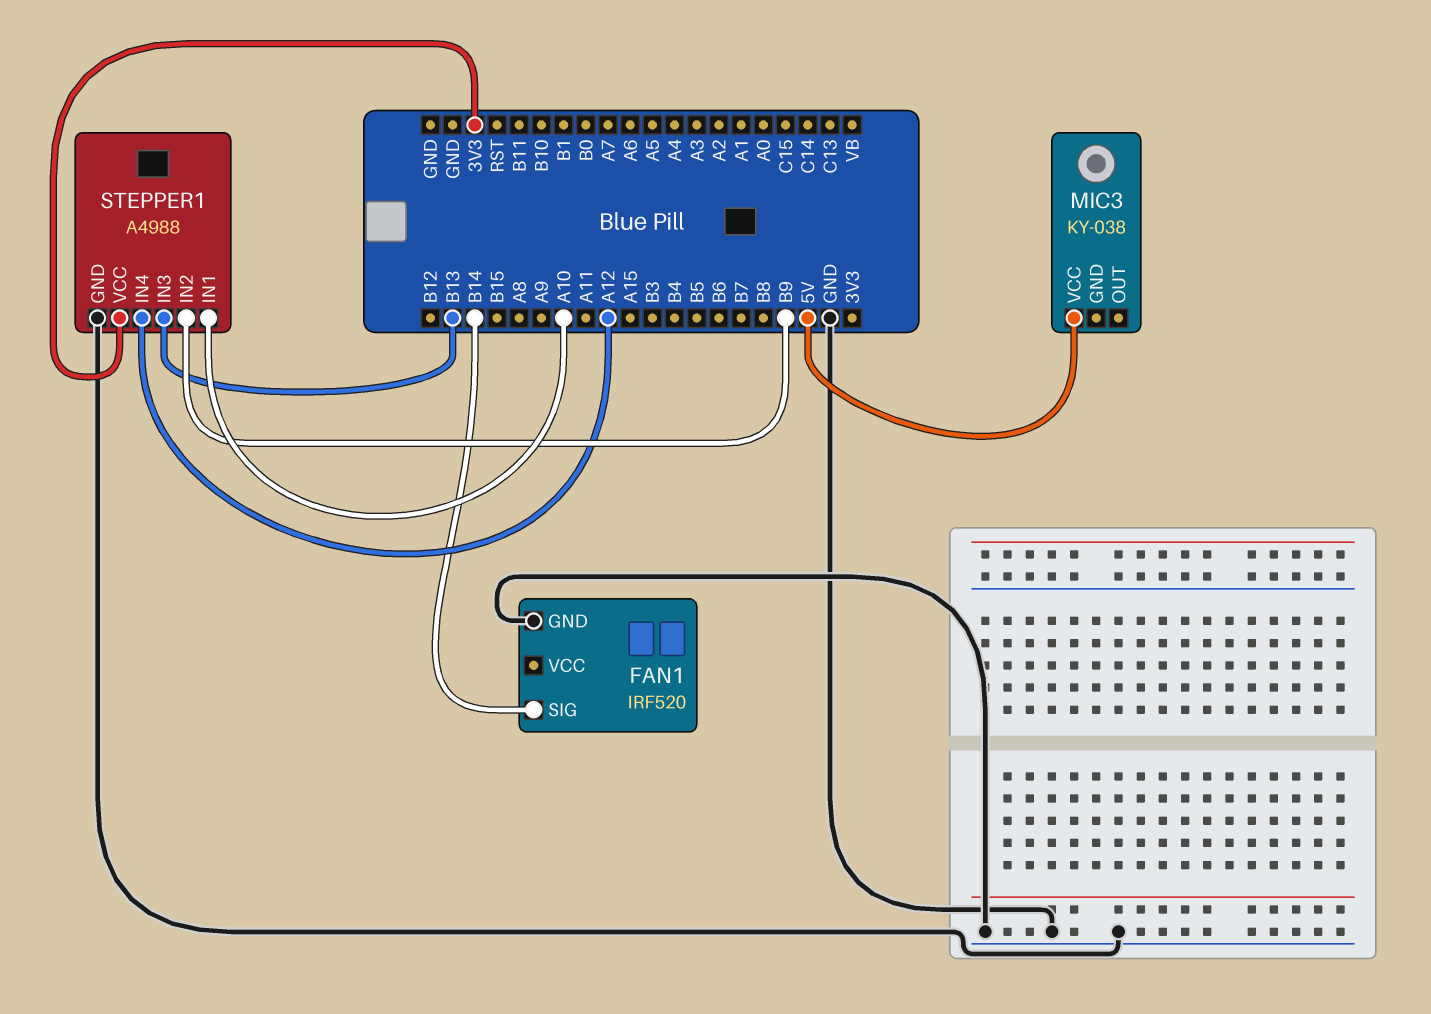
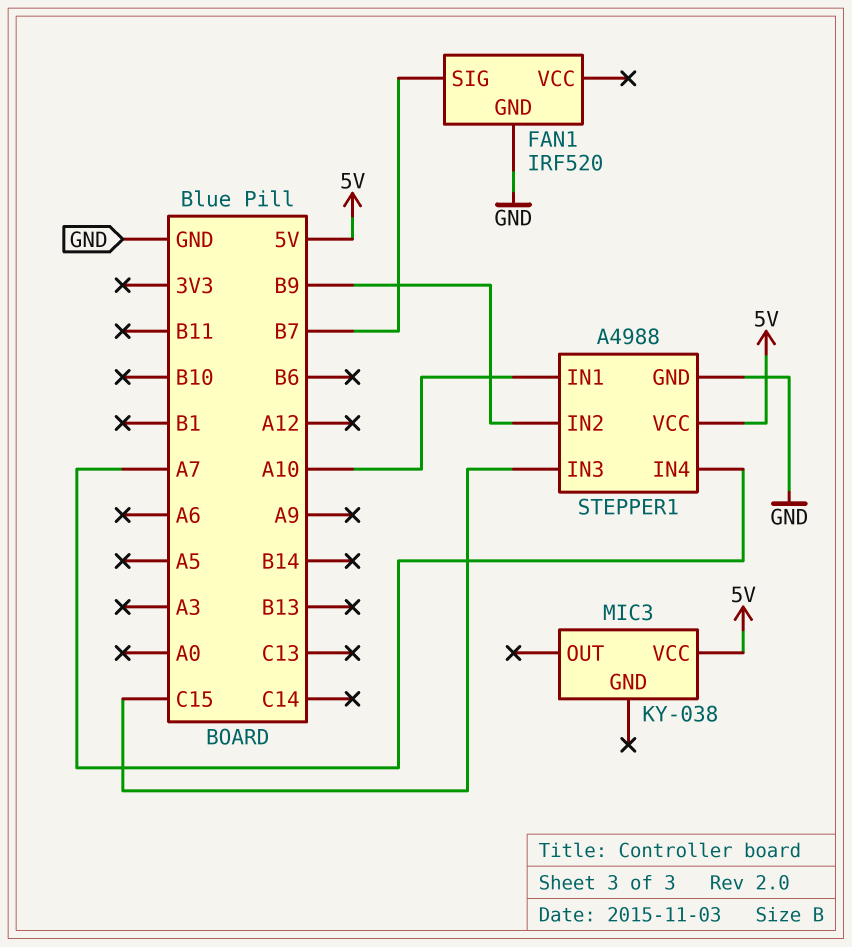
FAN1 pin SIG: B14 -> B7
STEPPER1 pin IN3: B13 -> C15
STEPPER1 pin IN4: A12 -> A7
STEPPER1 pin VCC: 3V3 -> 5V

